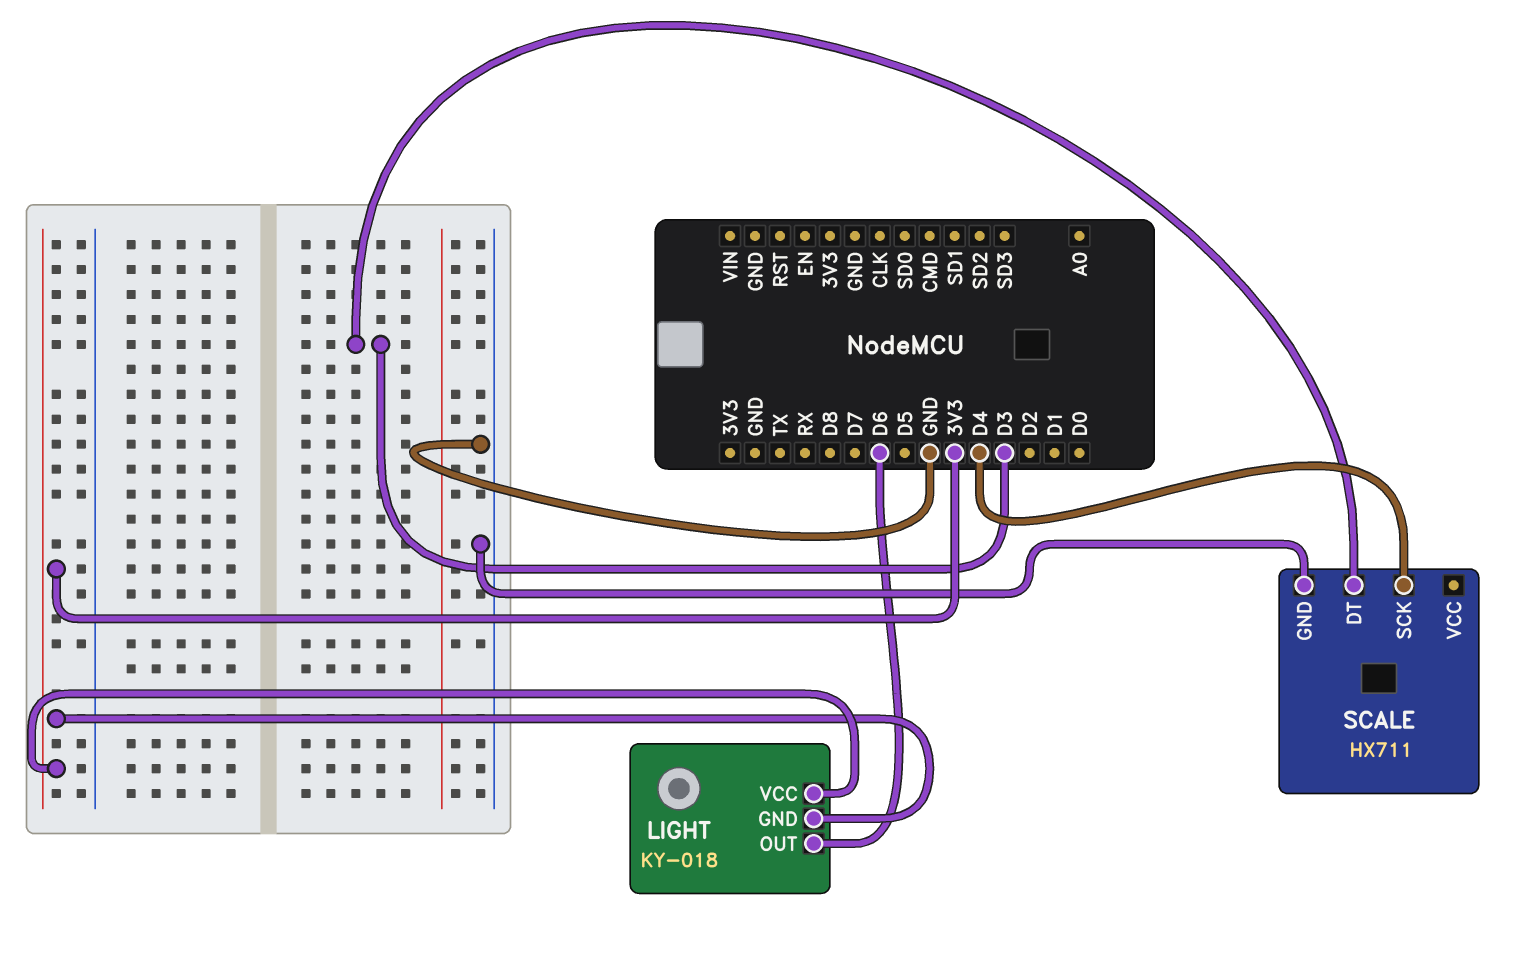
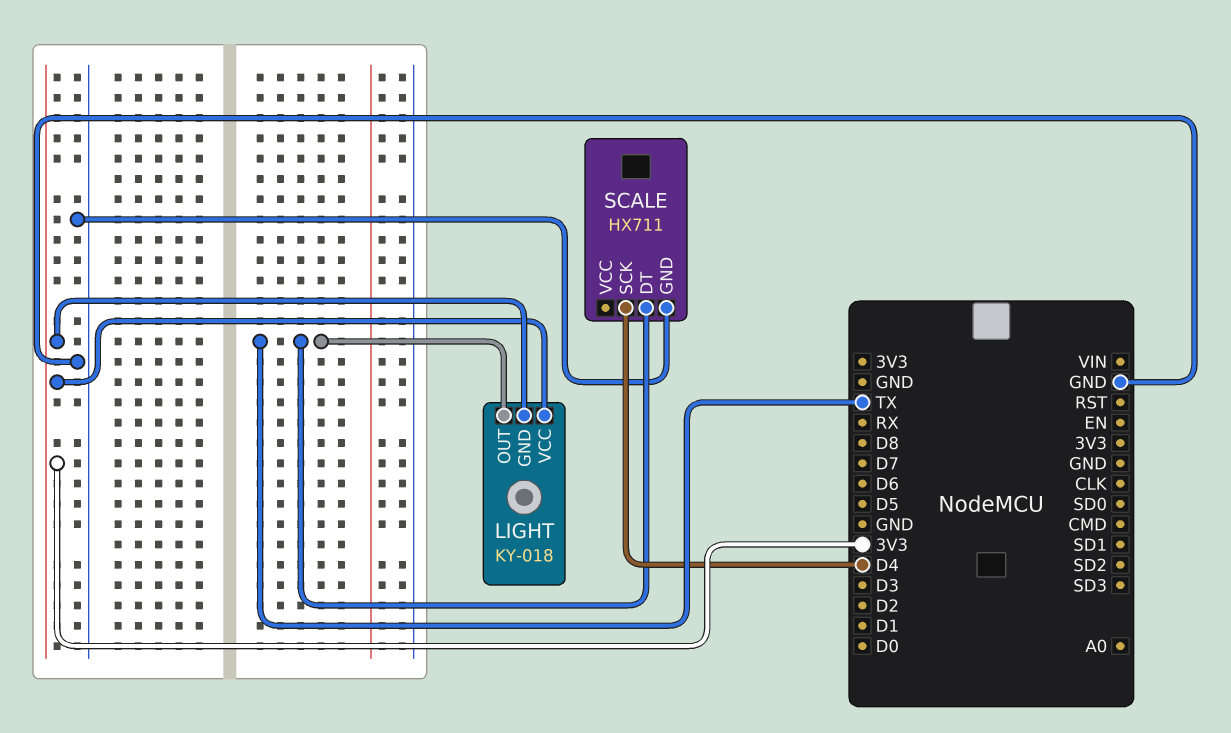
LIGHT pin OUT: D6 -> TX
SCALE pin DT: D3 -> TX

